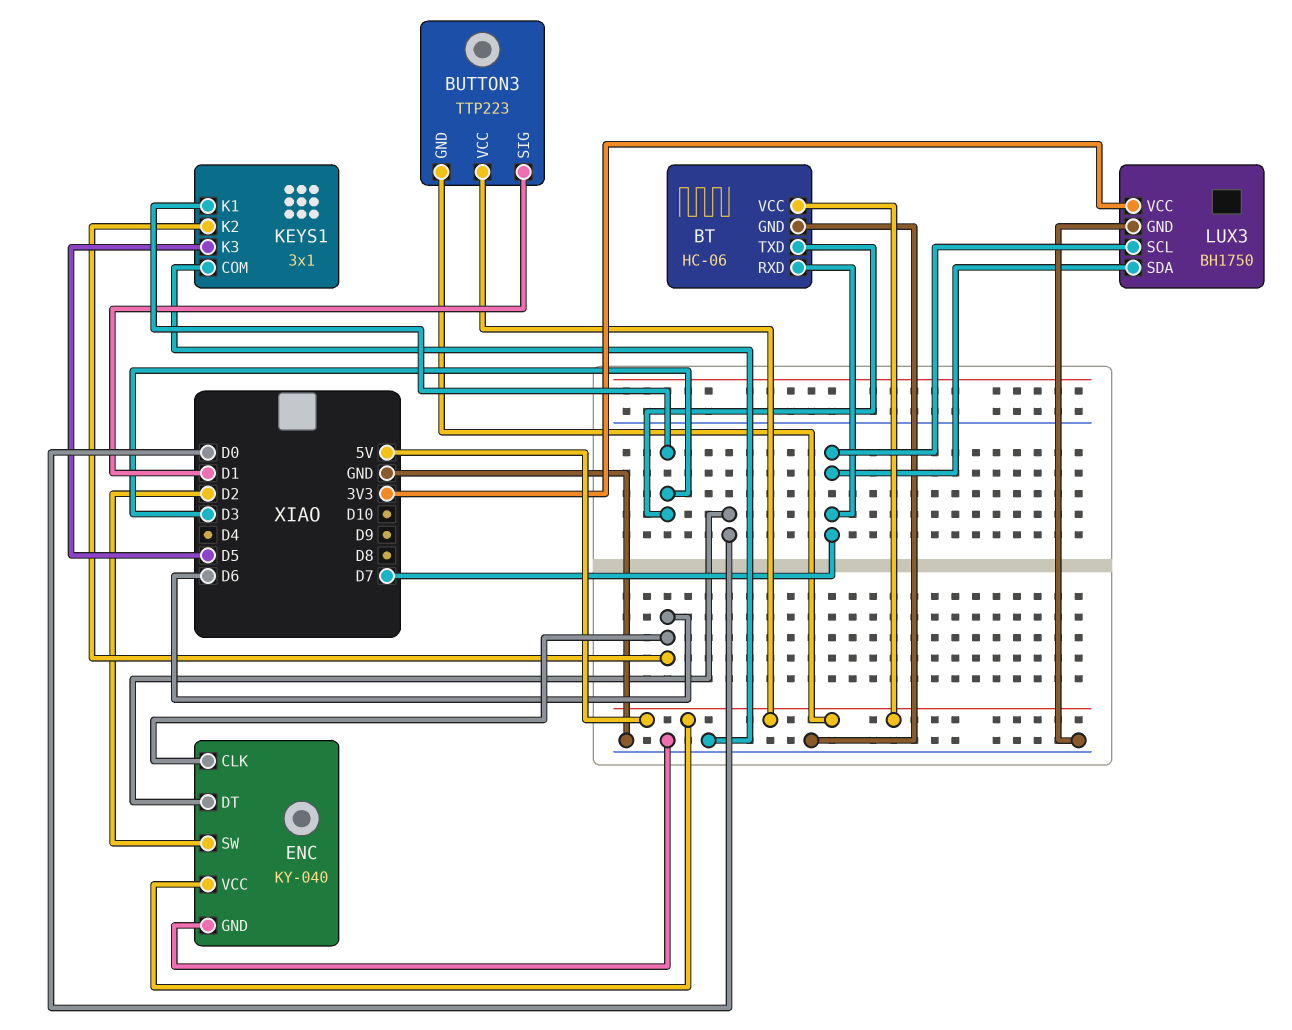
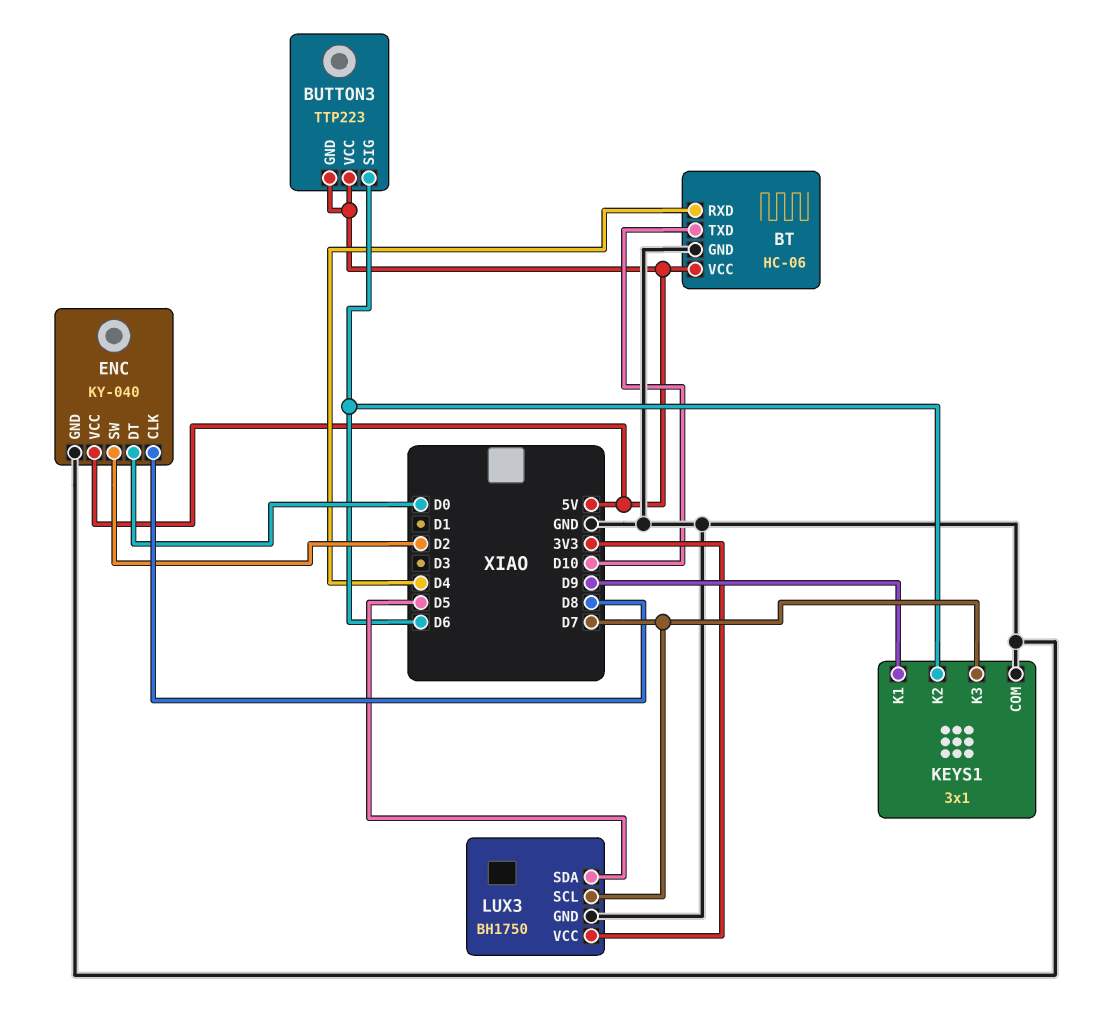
BT pin RXD: D7 -> D4
BT pin TXD: D3 -> D10
BUTTON3 pin SIG: D1 -> D6
ENC pin CLK: D6 -> D8
KEYS1 pin K1: D3 -> D9
KEYS1 pin K3: D5 -> D7
LUX3 pin SDA: D7 -> D5

